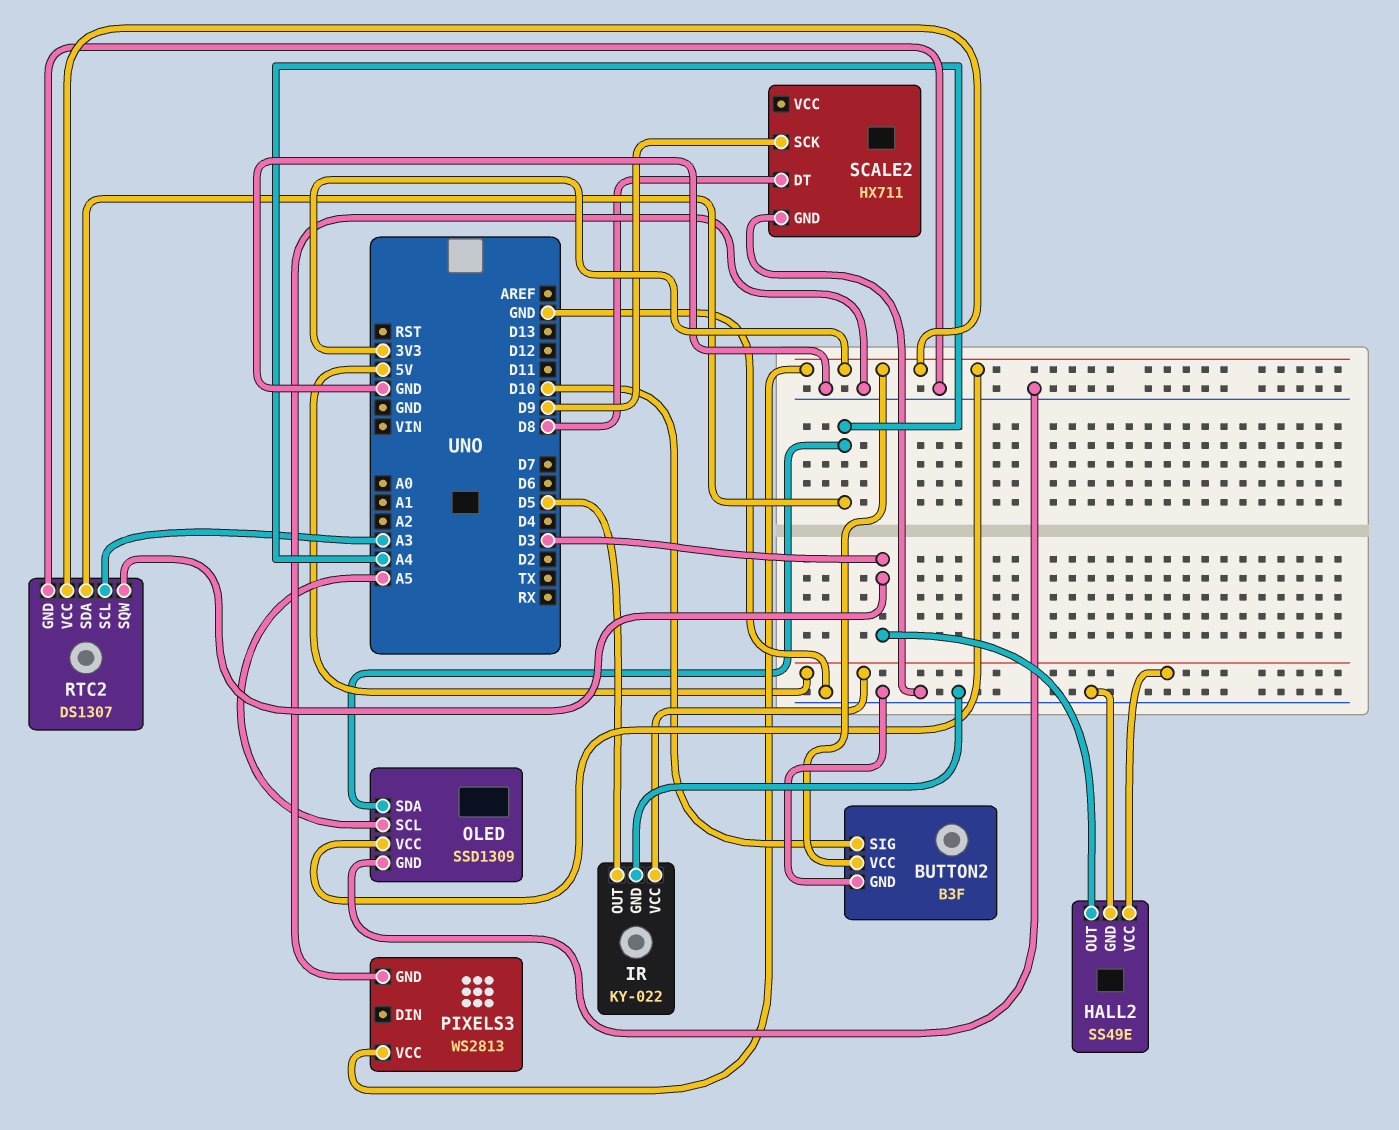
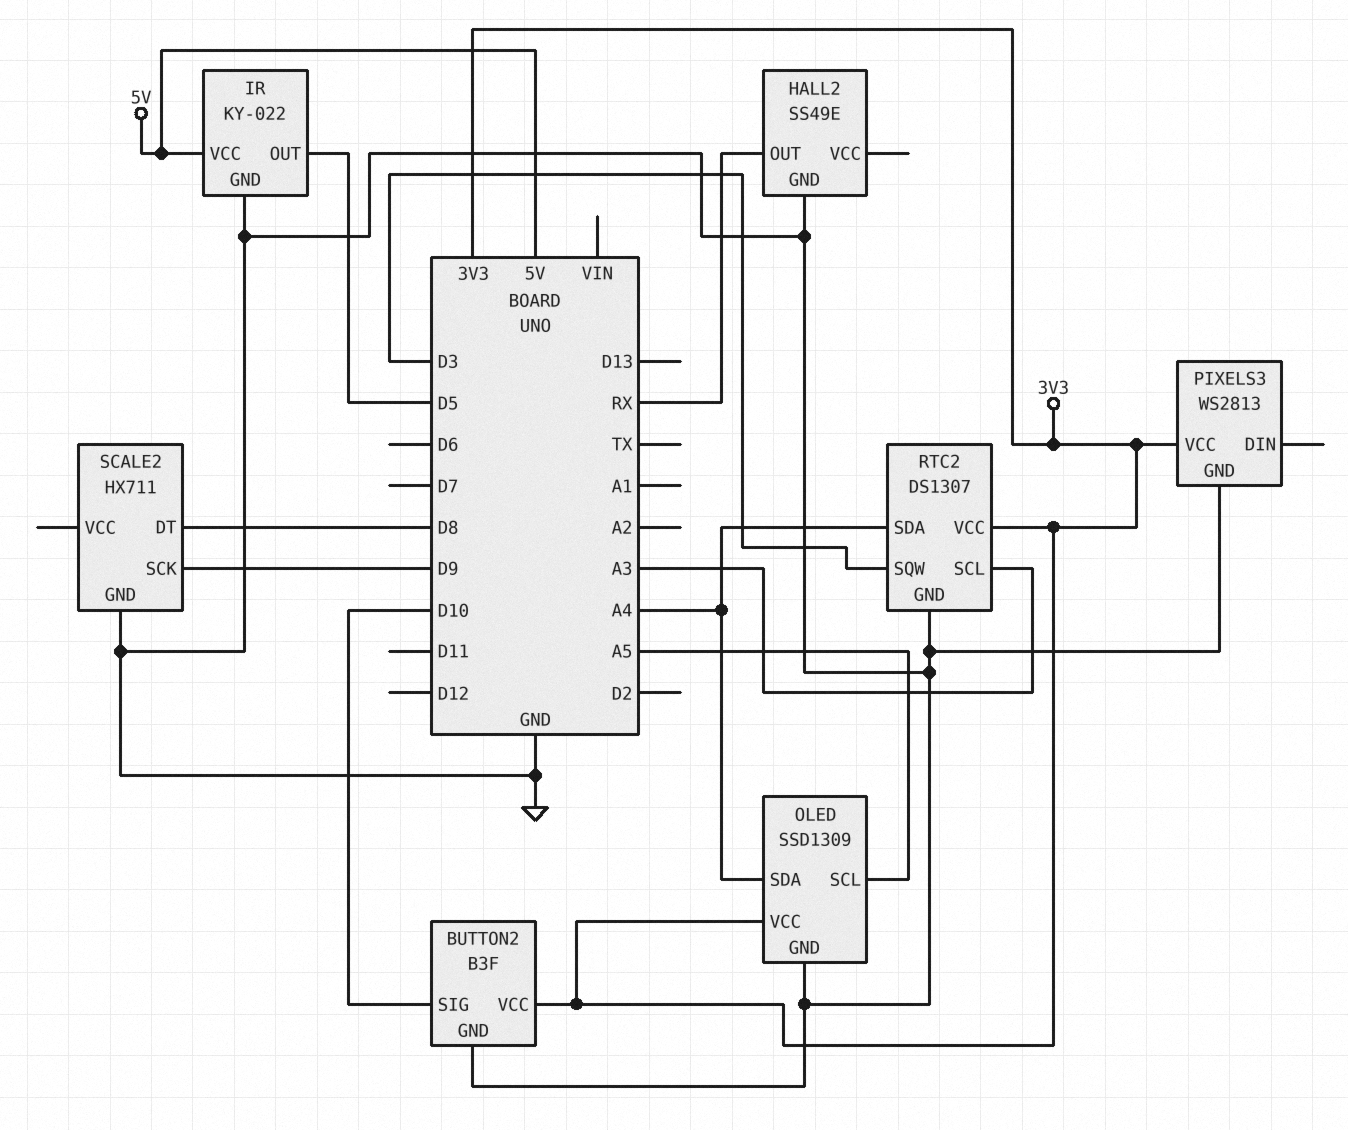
HALL2 pin OUT: D3 -> RX
HALL2 pin VCC: 5V -> none

